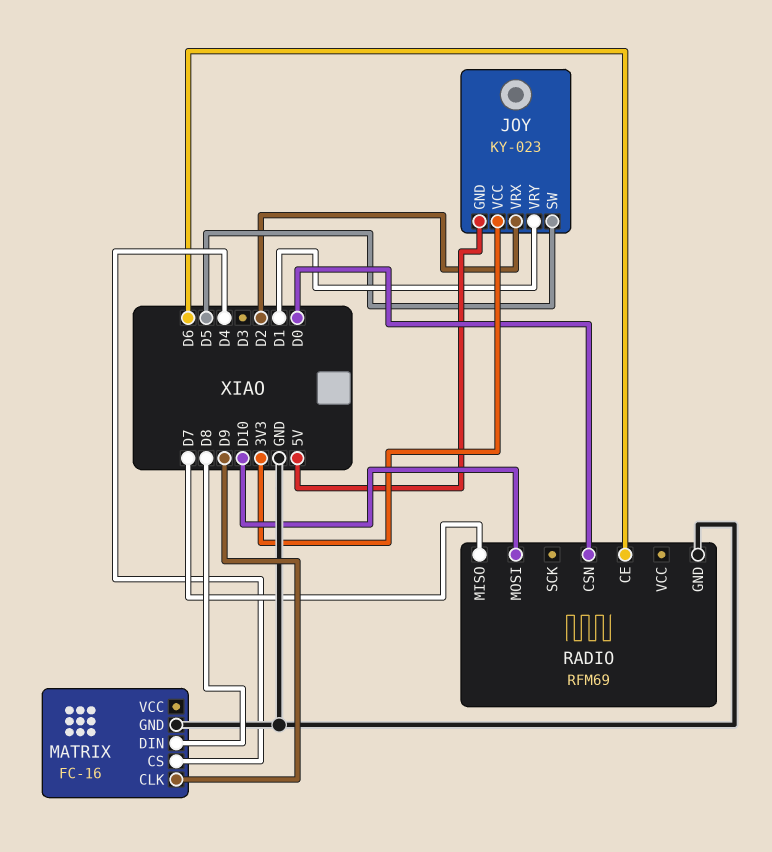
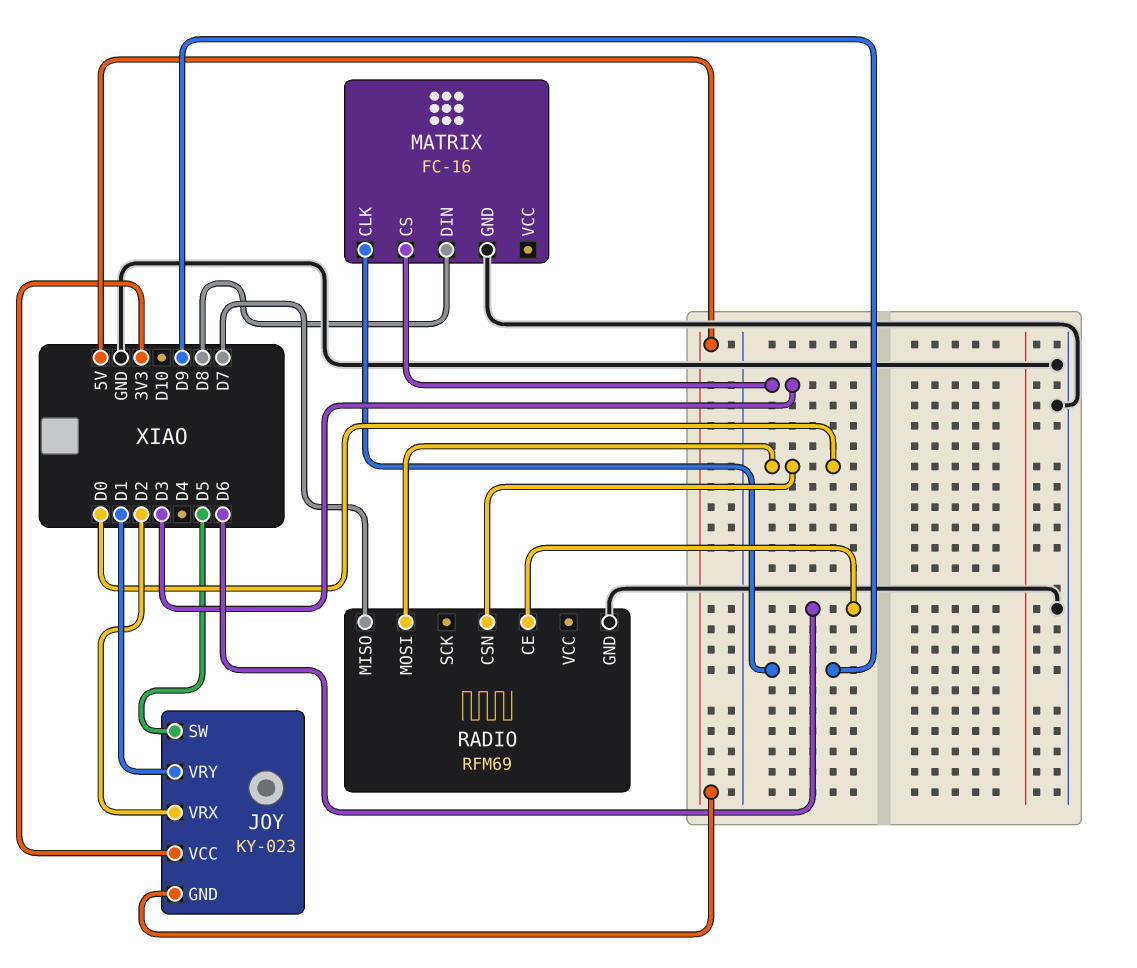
MATRIX pin CS: D4 -> D3
RADIO pin MOSI: D10 -> D0

